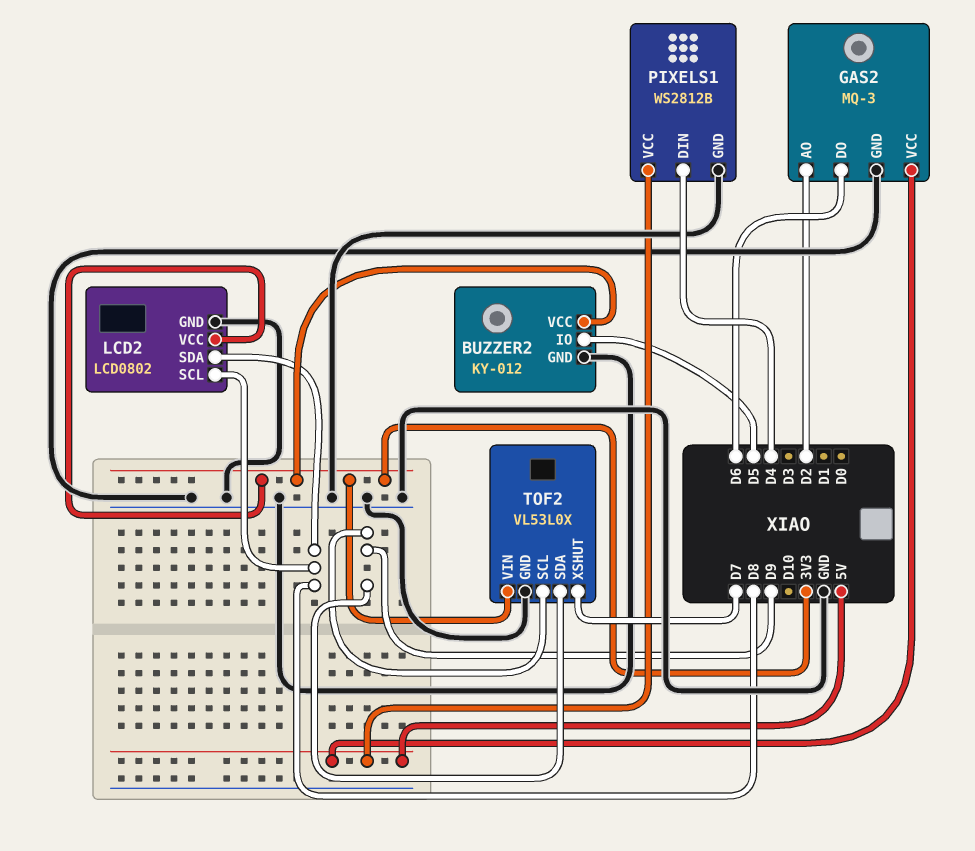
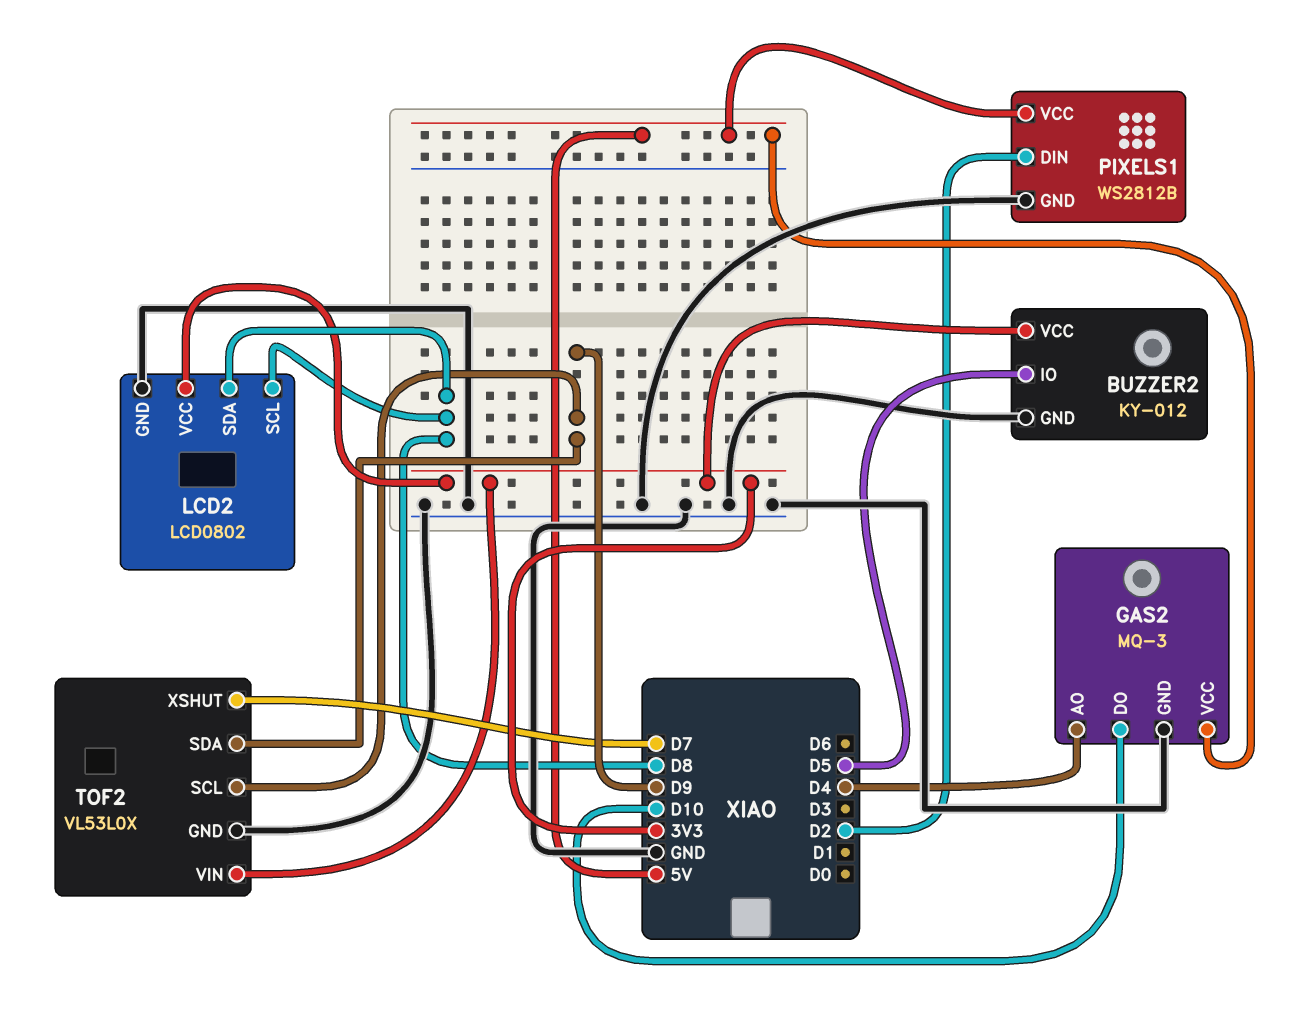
GAS2 pin AO: D2 -> D4
GAS2 pin DO: D6 -> D10
PIXELS1 pin DIN: D4 -> D2

